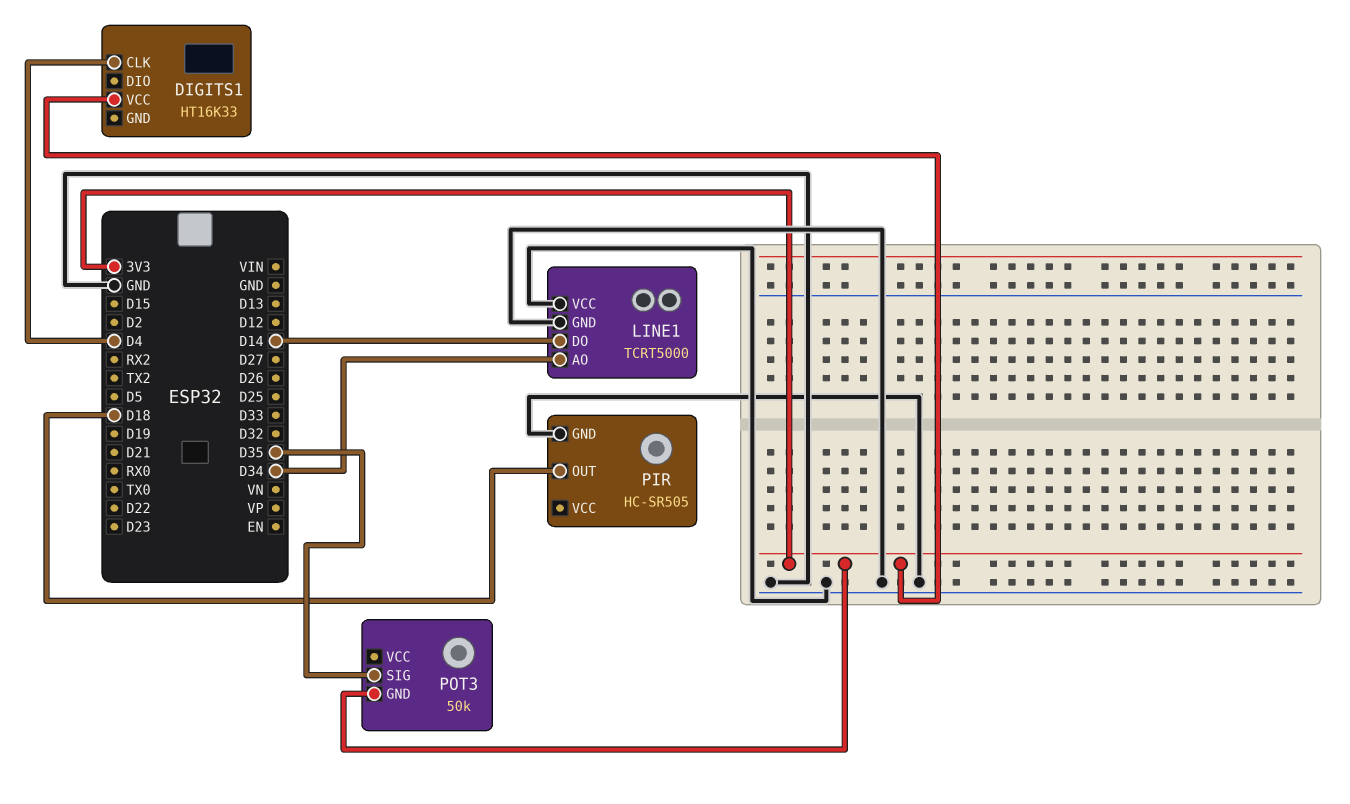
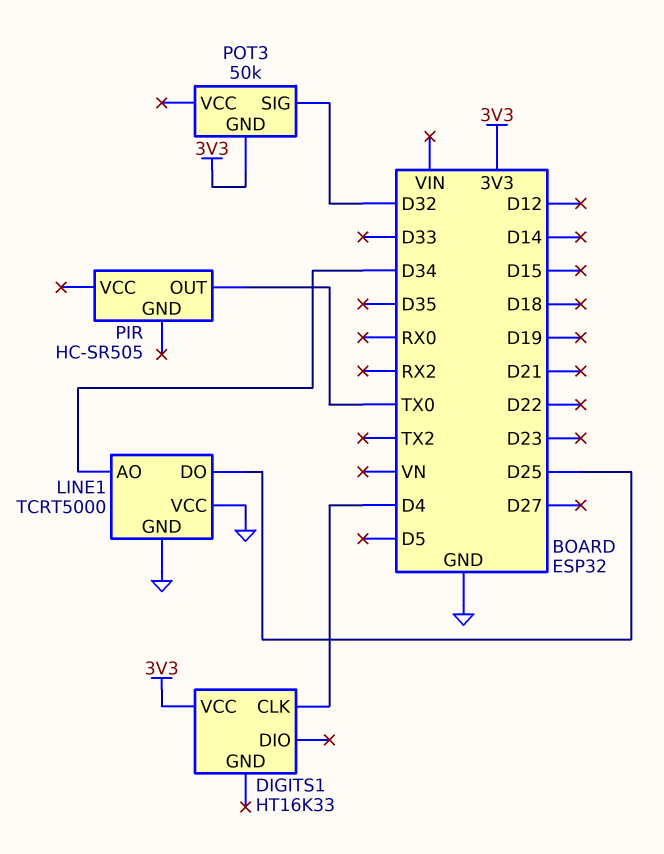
LINE1 pin DO: D14 -> D25
PIR pin GND: GND -> none
PIR pin OUT: D18 -> TX0
POT3 pin SIG: D35 -> D32

